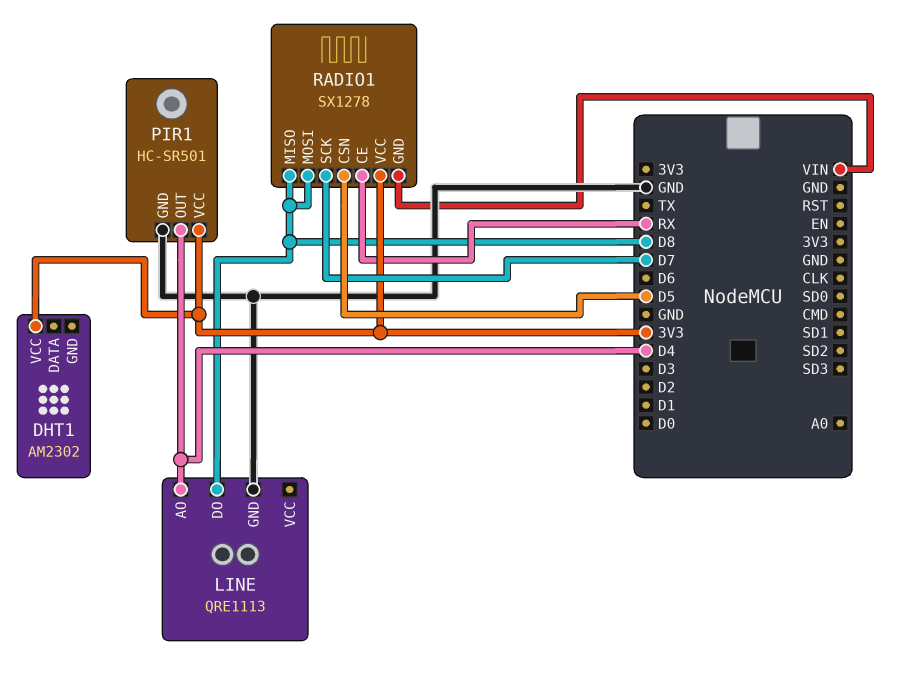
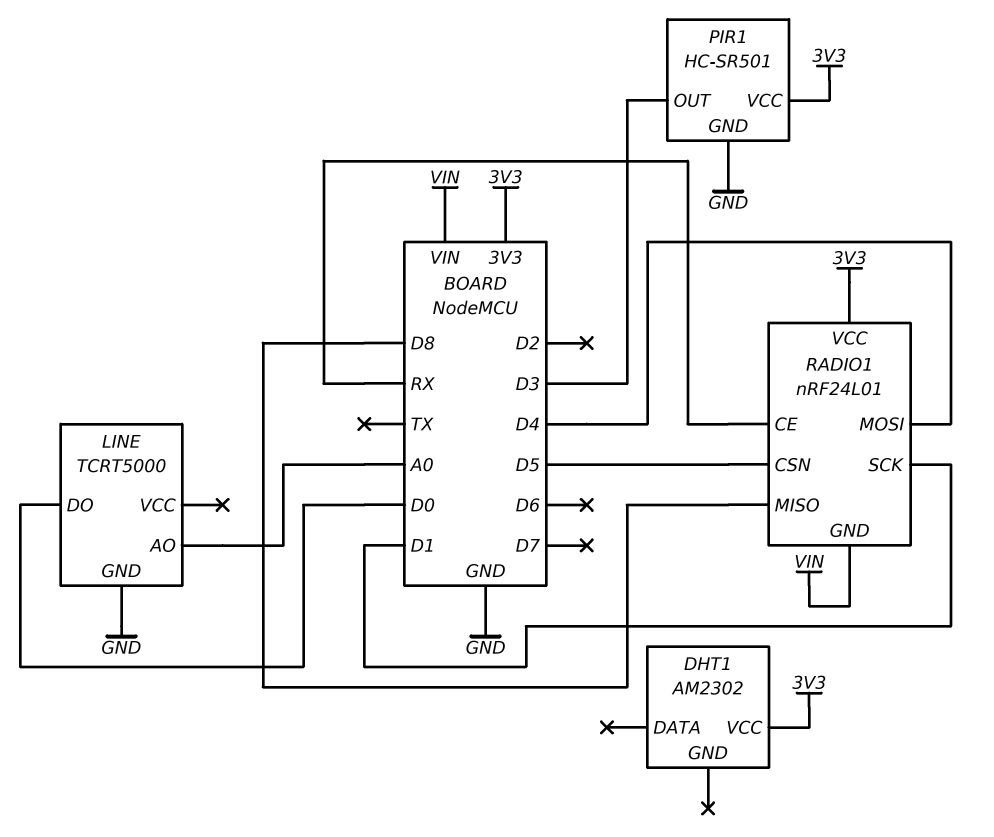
LINE: QRE1113 -> TCRT5000
LINE pin AO: D4 -> A0
LINE pin DO: D8 -> D0
PIR1 pin OUT: D4 -> D3
RADIO1: SX1278 -> nRF24L01
RADIO1 pin MOSI: D8 -> D4
RADIO1 pin SCK: D7 -> D1

